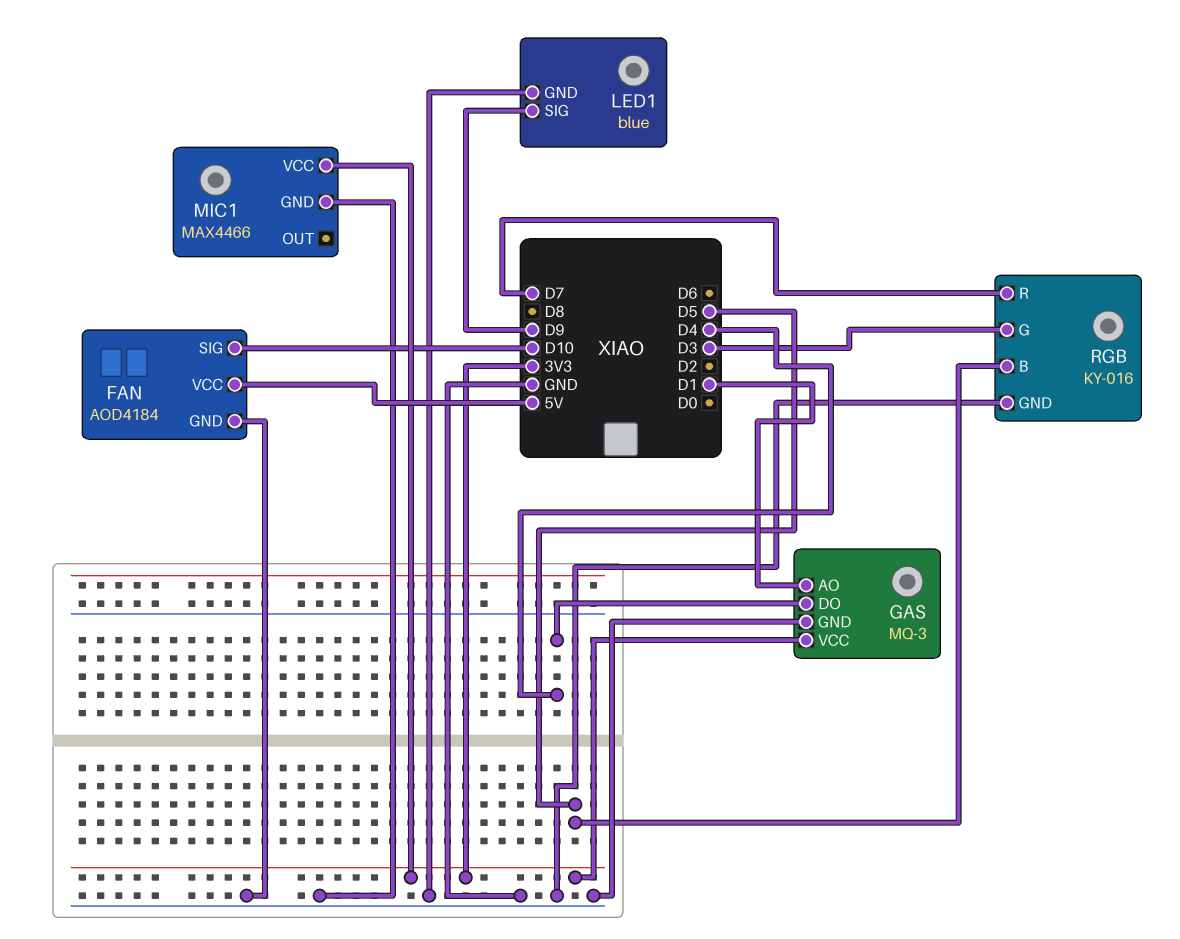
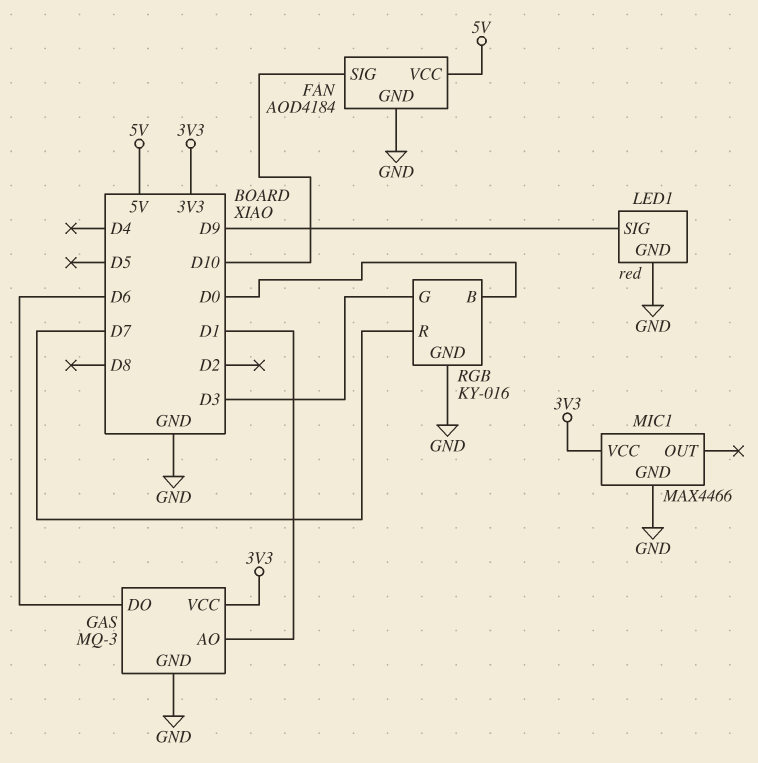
GAS pin DO: D4 -> D6
LED1: blue -> red
RGB pin B: D5 -> D0

